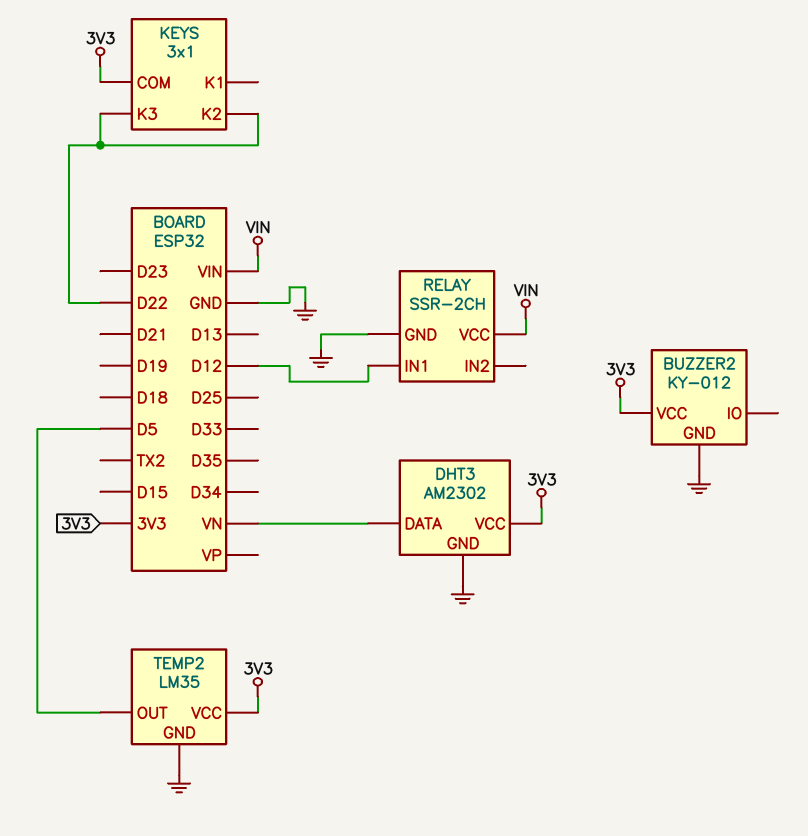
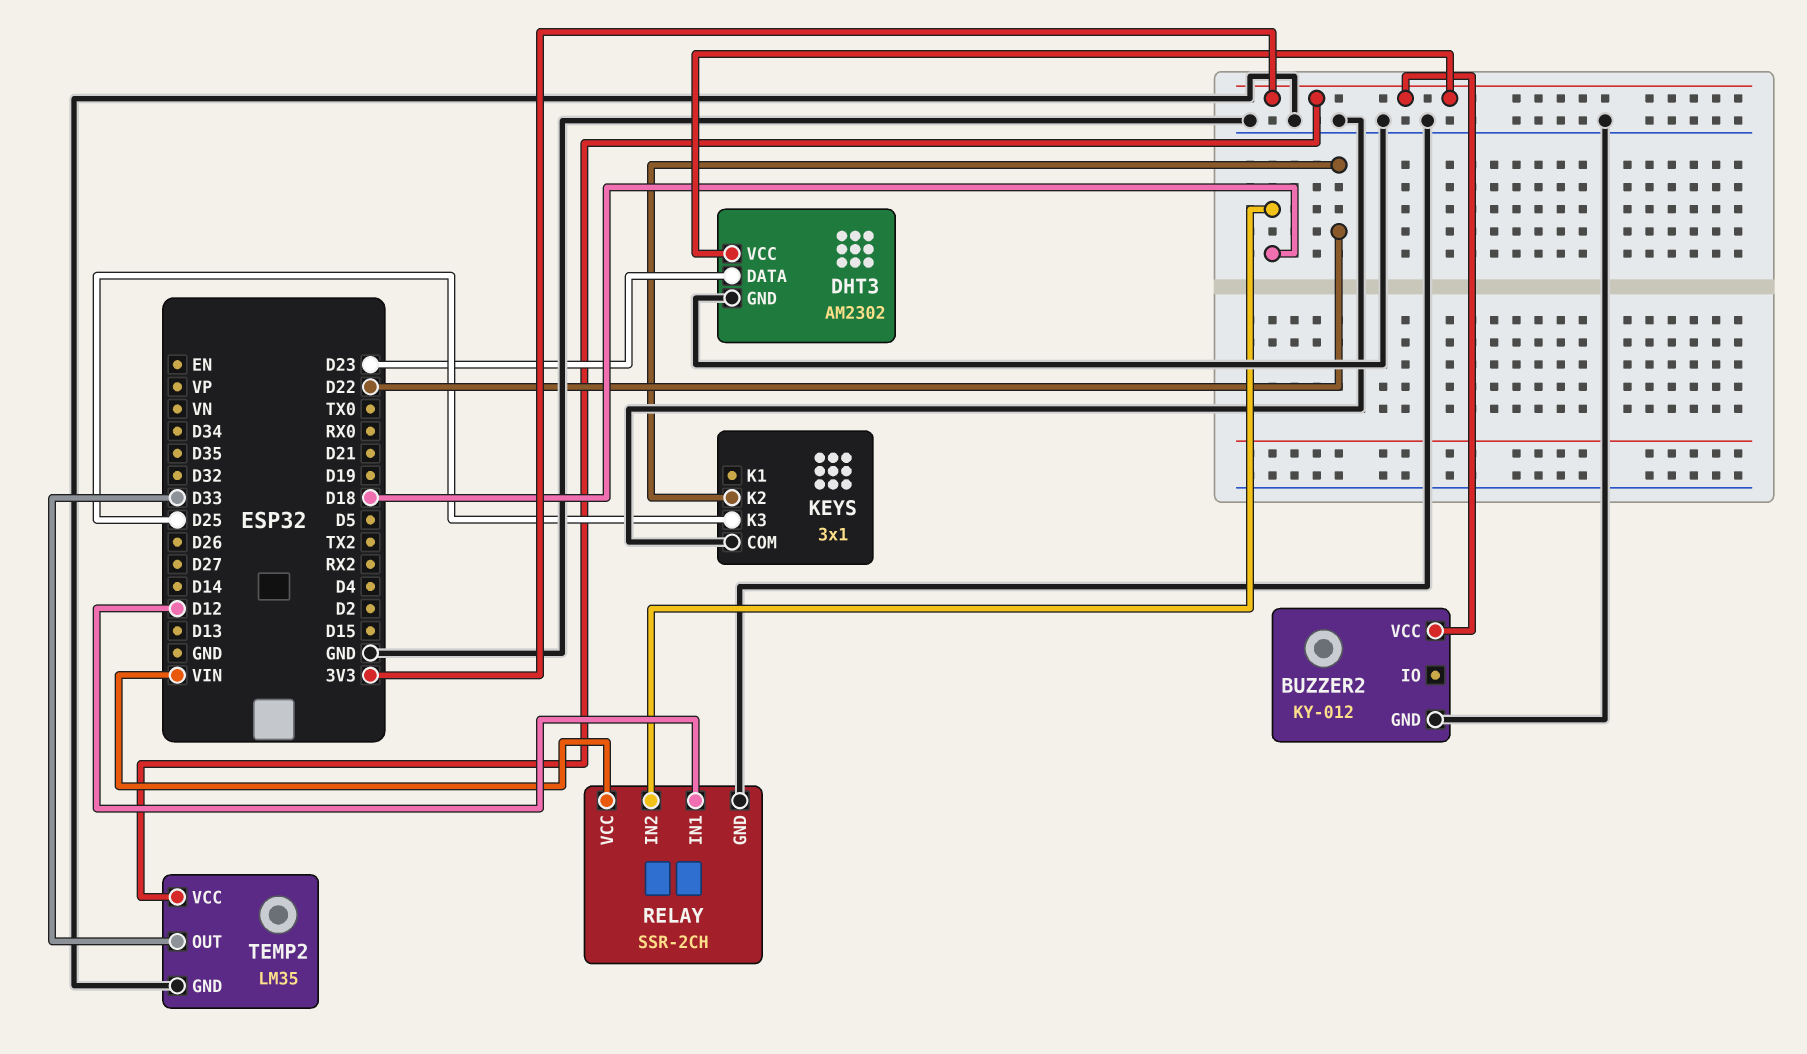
DHT3 pin DATA: VN -> D23
KEYS pin COM: 3V3 -> GND
KEYS pin K3: D22 -> D25
RELAY pin IN2: none -> D18
TEMP2 pin OUT: D5 -> D33

